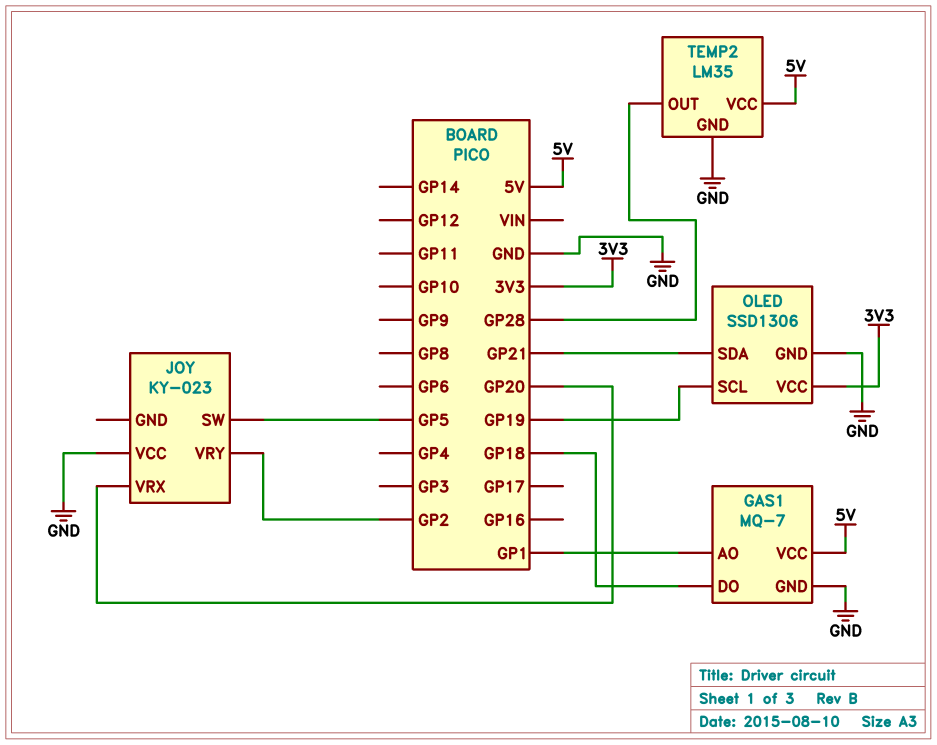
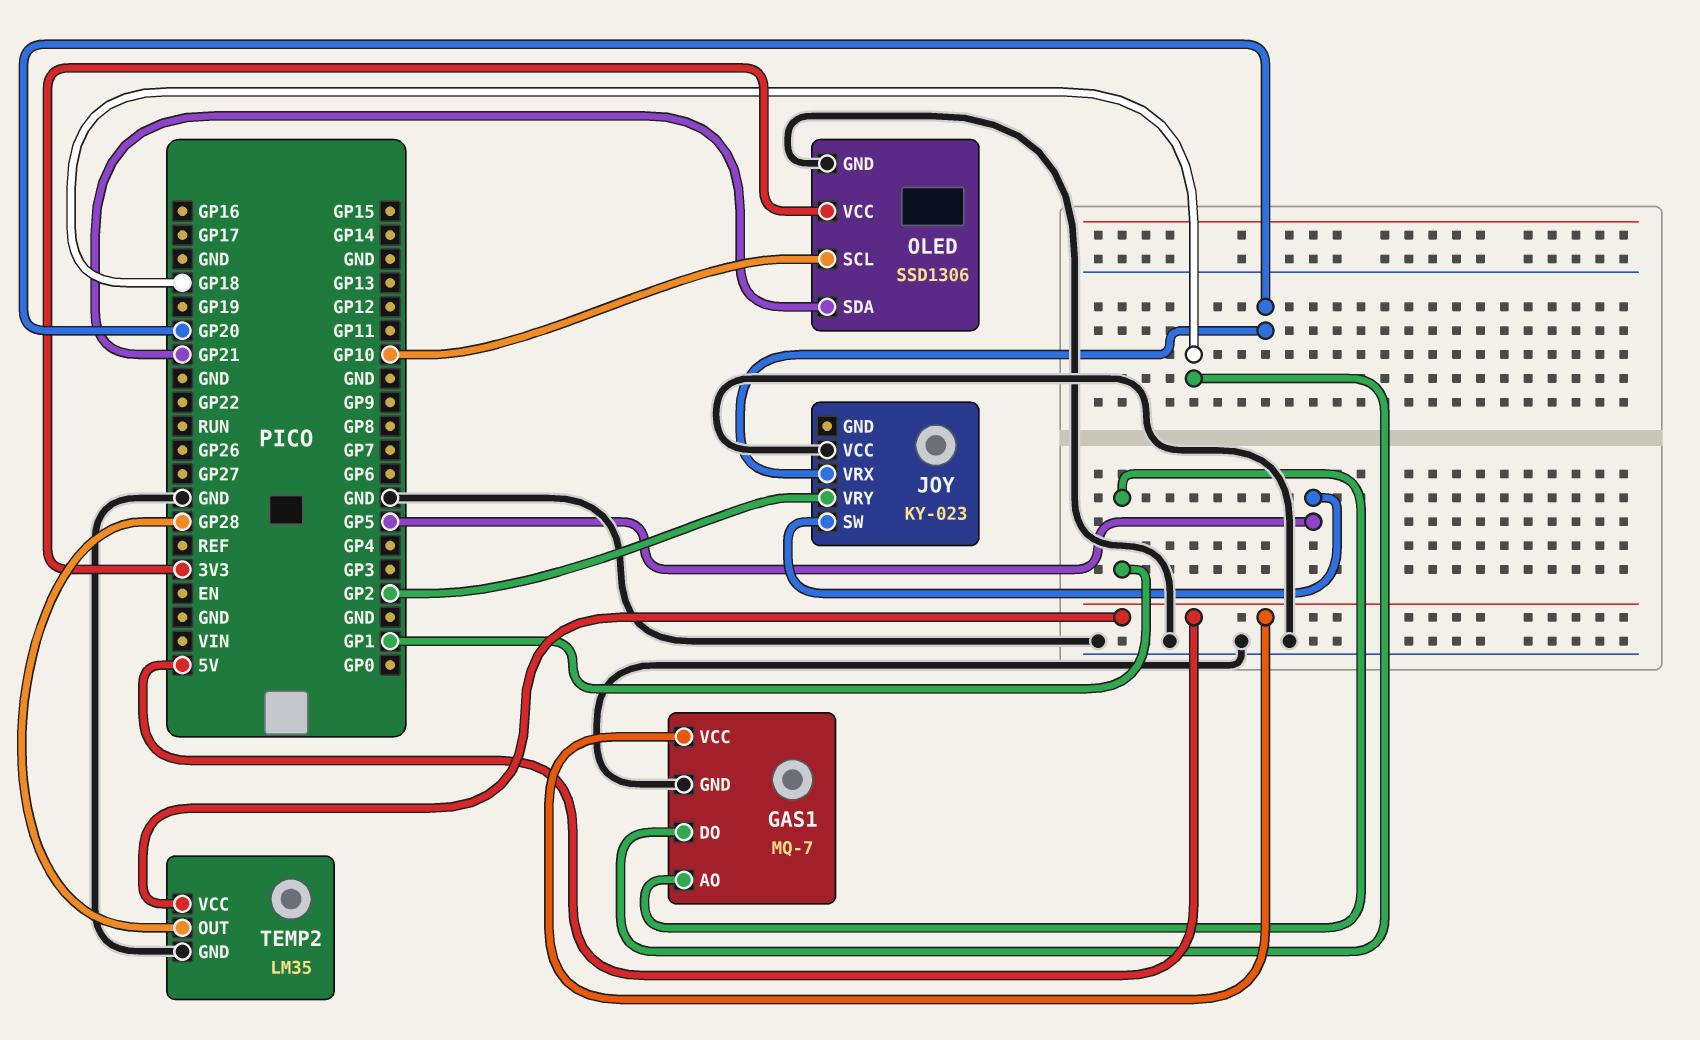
OLED pin SCL: GP19 -> GP10

